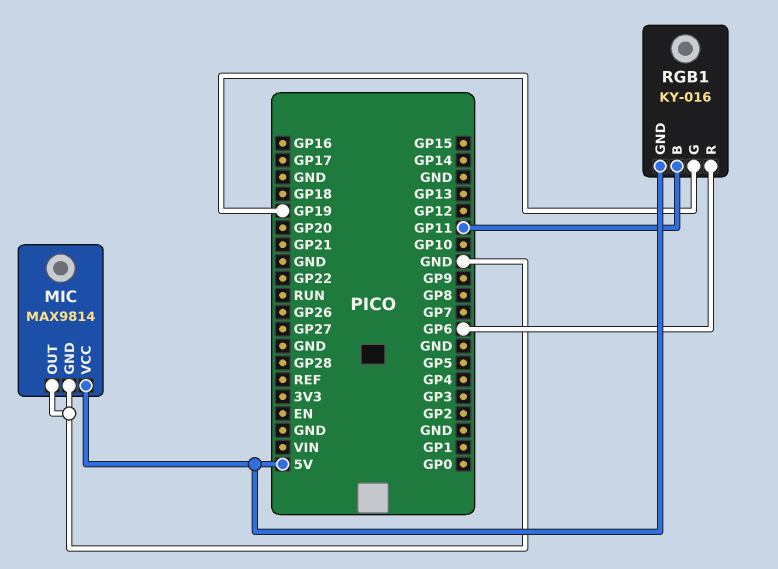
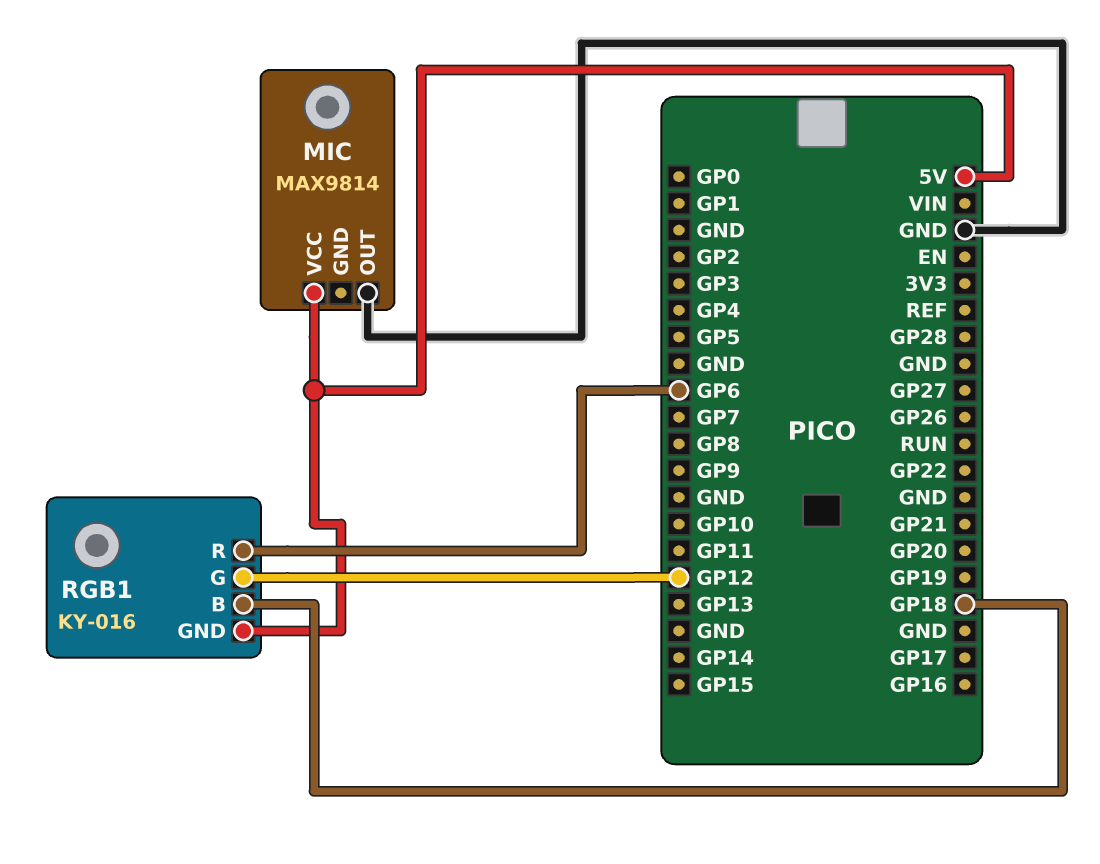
MIC pin GND: GND -> none
RGB1 pin B: GP11 -> GP18
RGB1 pin G: GP19 -> GP12

